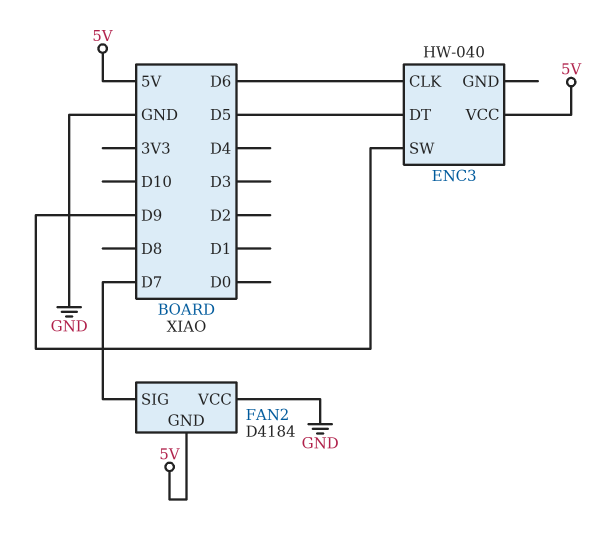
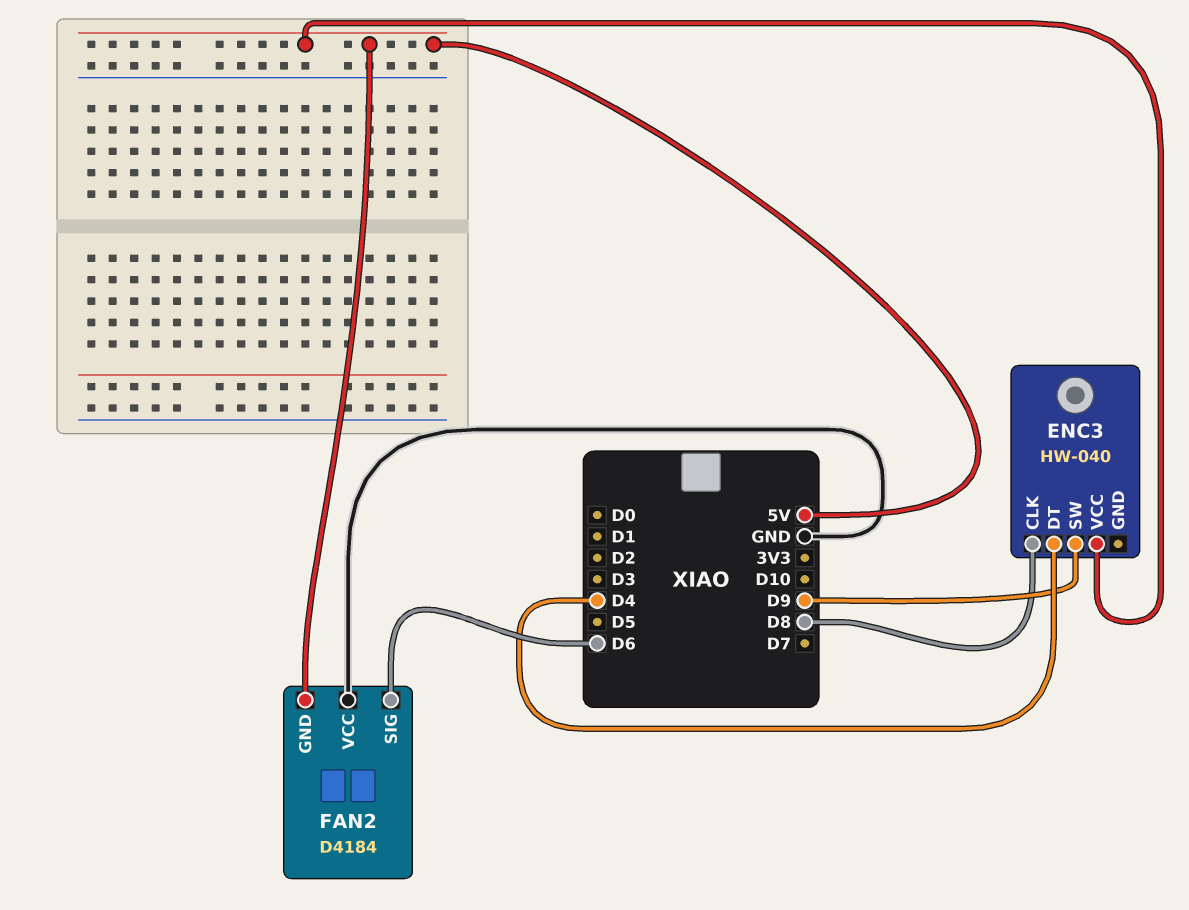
ENC3 pin CLK: D6 -> D8
ENC3 pin DT: D5 -> D4
FAN2 pin SIG: D7 -> D6

